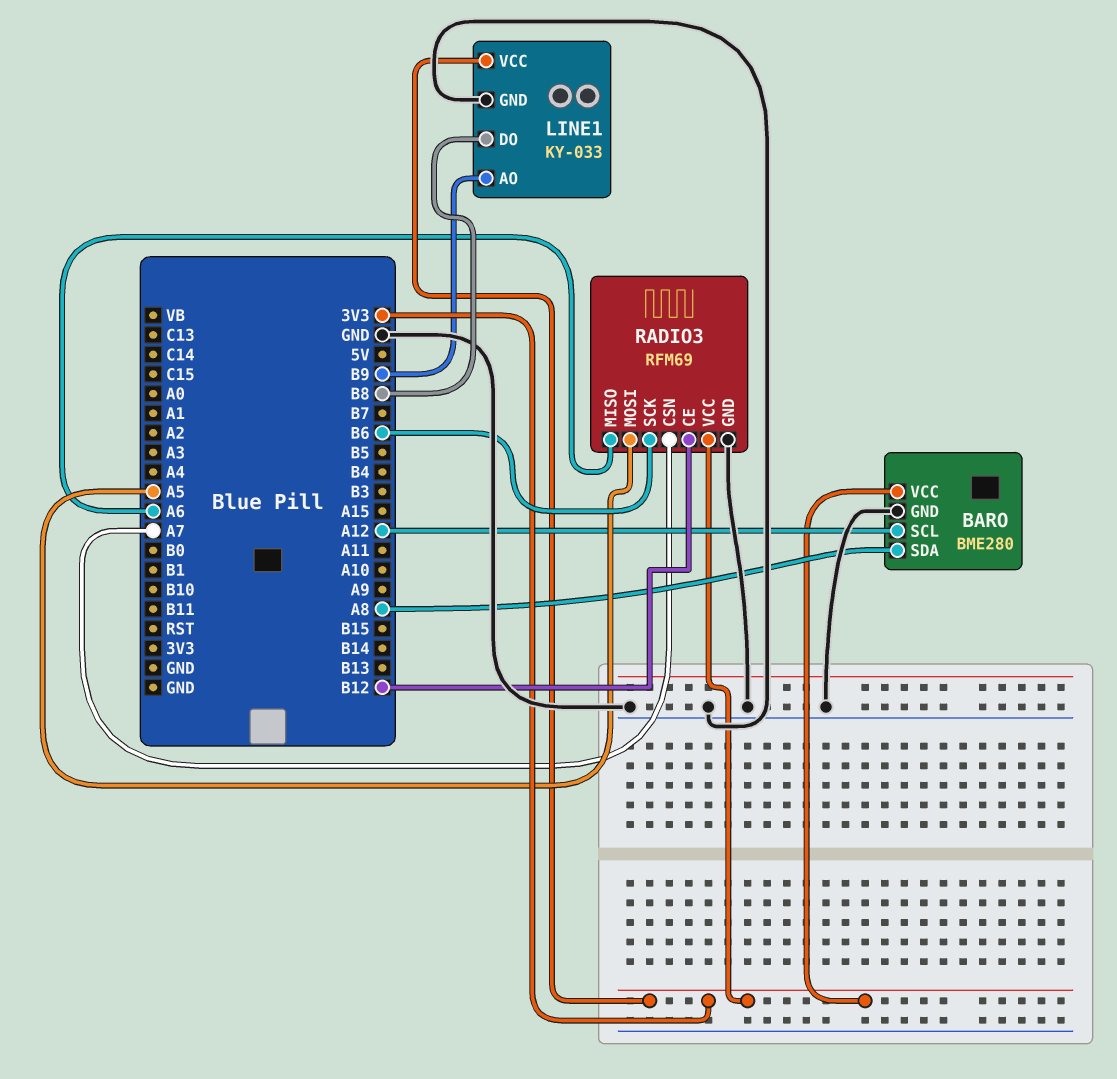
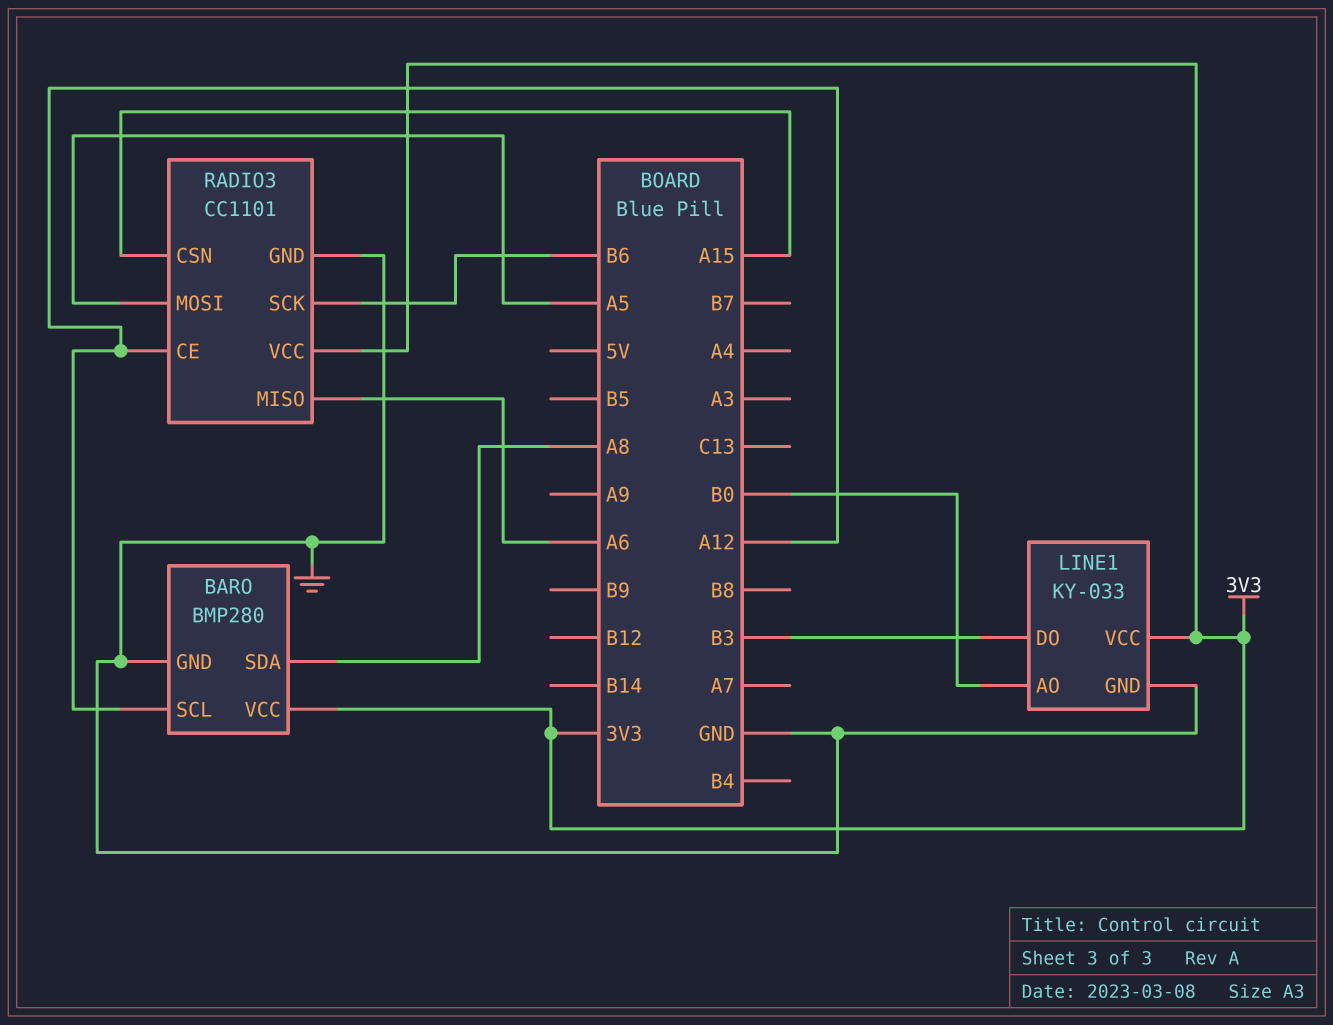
BARO: BME280 -> BMP280
LINE1 pin AO: B9 -> B0
LINE1 pin DO: B8 -> B3
RADIO3: RFM69 -> CC1101
RADIO3 pin CE: B12 -> A12
RADIO3 pin CSN: A7 -> A15

